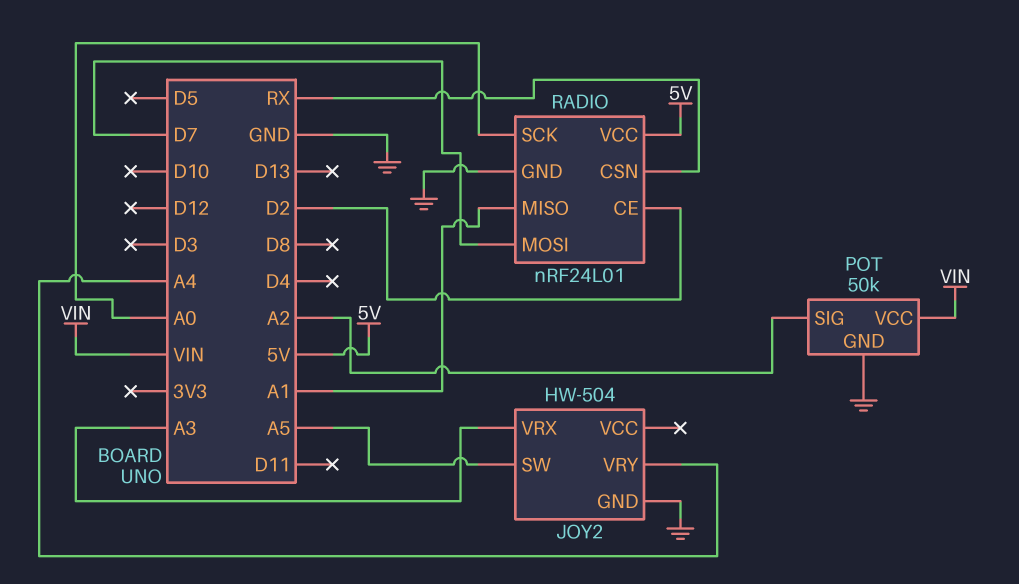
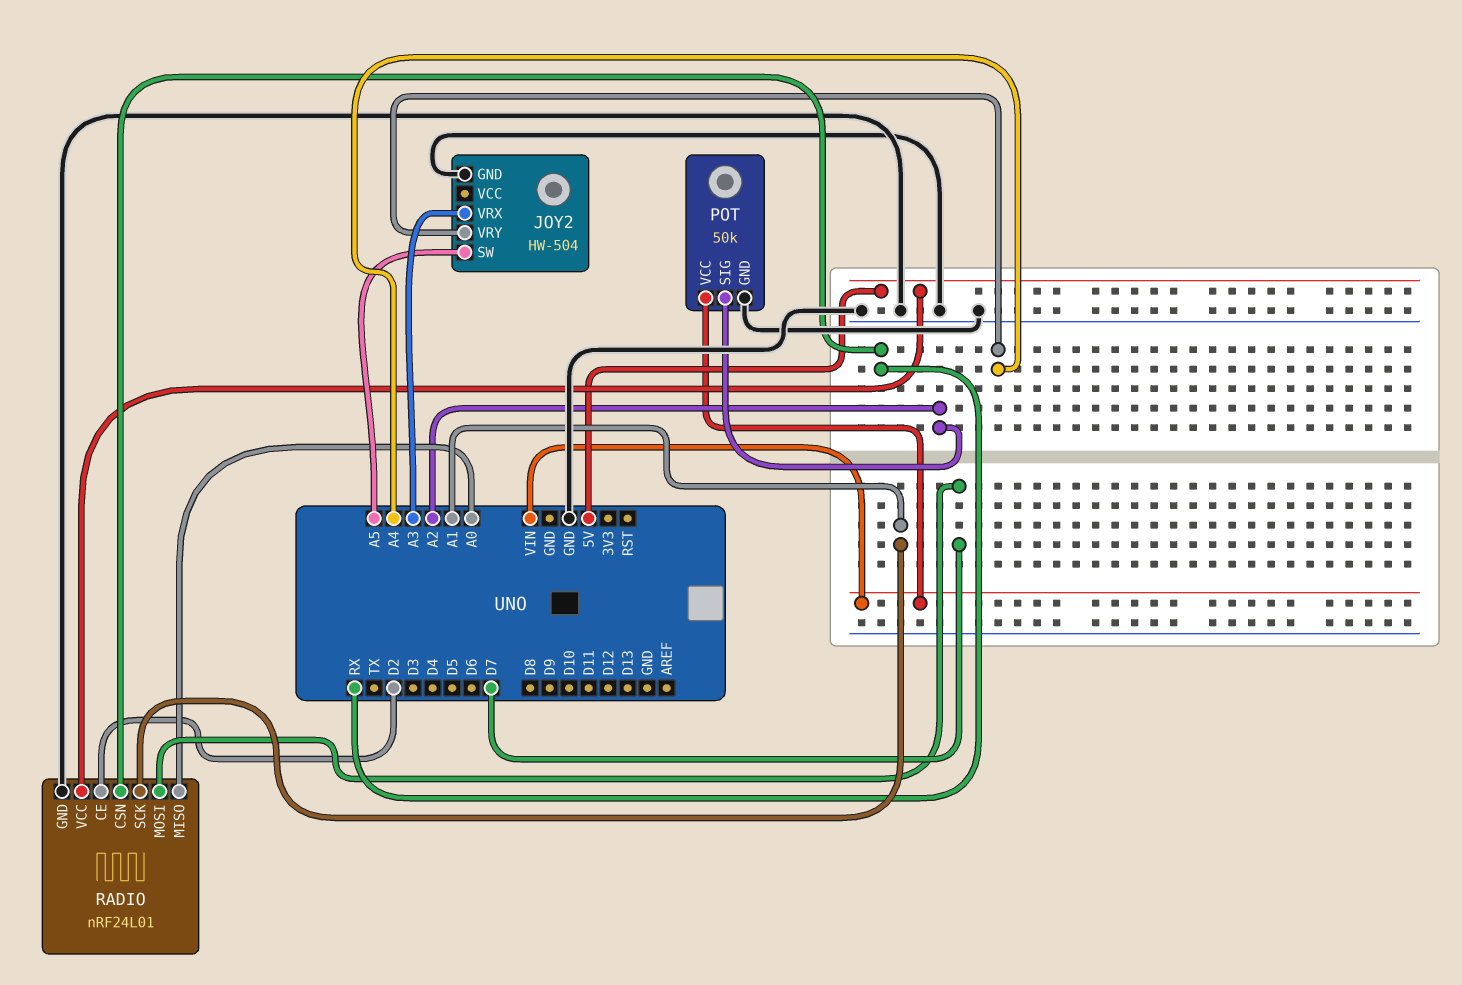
RADIO pin MISO: A1 -> A0
RADIO pin SCK: A0 -> A1

